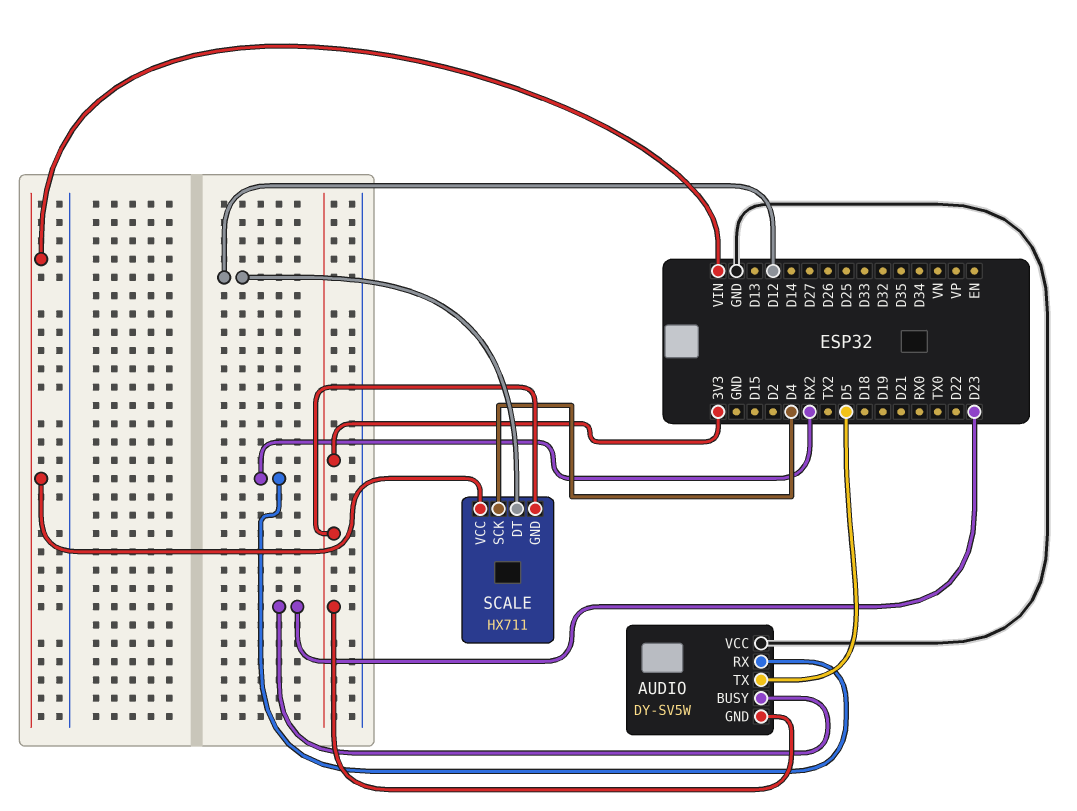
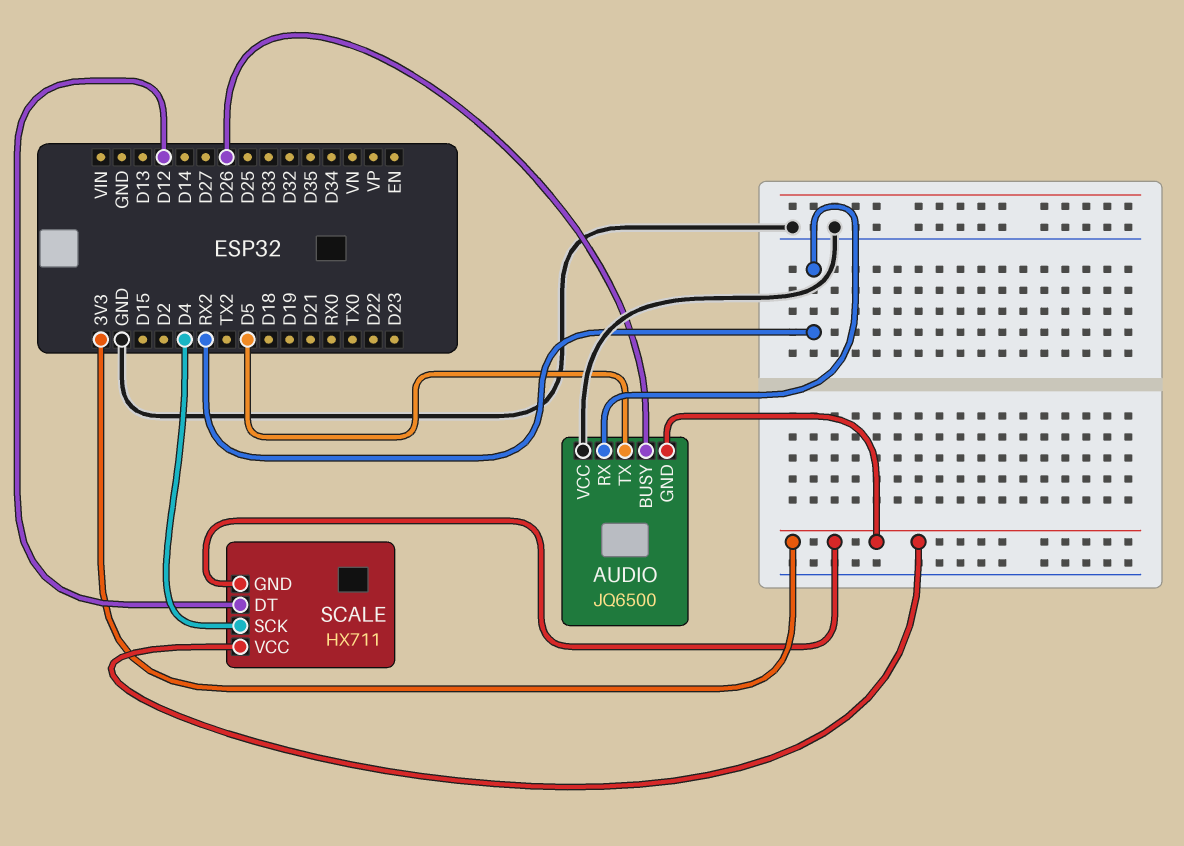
AUDIO: DY-SV5W -> JQ6500
AUDIO pin BUSY: D23 -> D26
SCALE pin VCC: VIN -> 3V3

